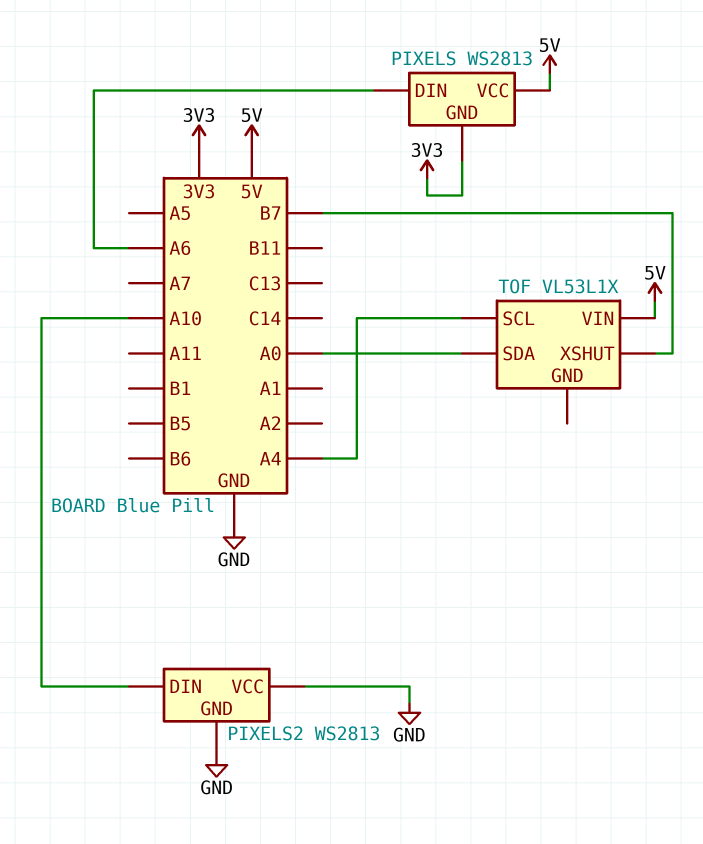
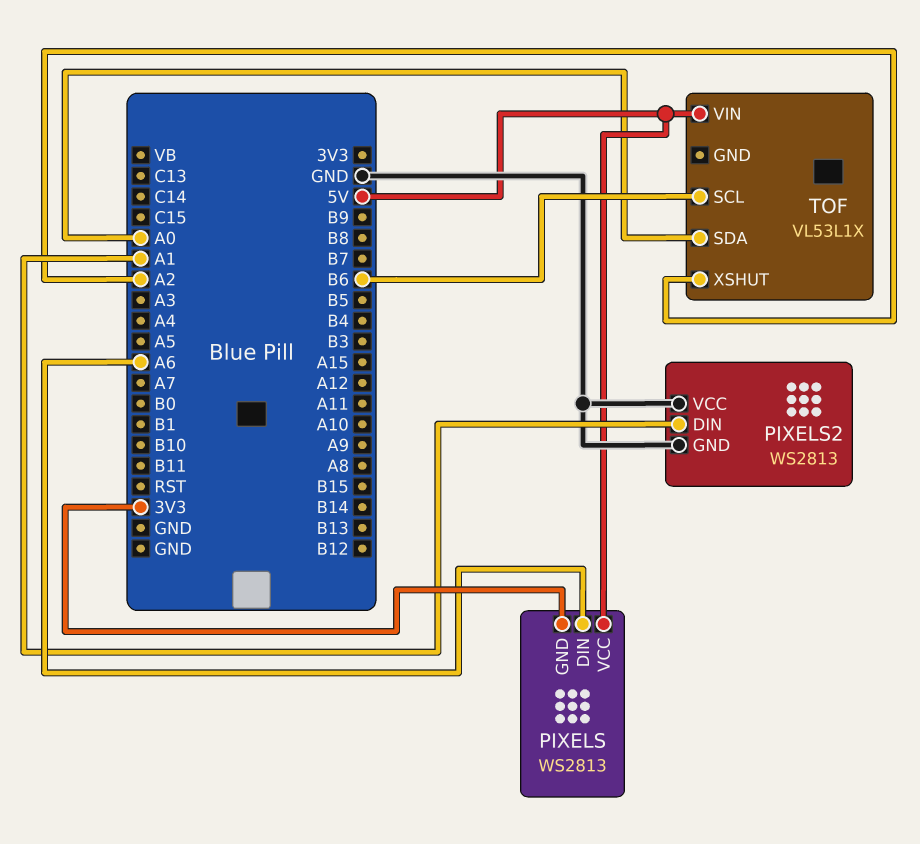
PIXELS2 pin DIN: A10 -> A1
TOF pin SCL: A4 -> B6
TOF pin XSHUT: B7 -> A2

